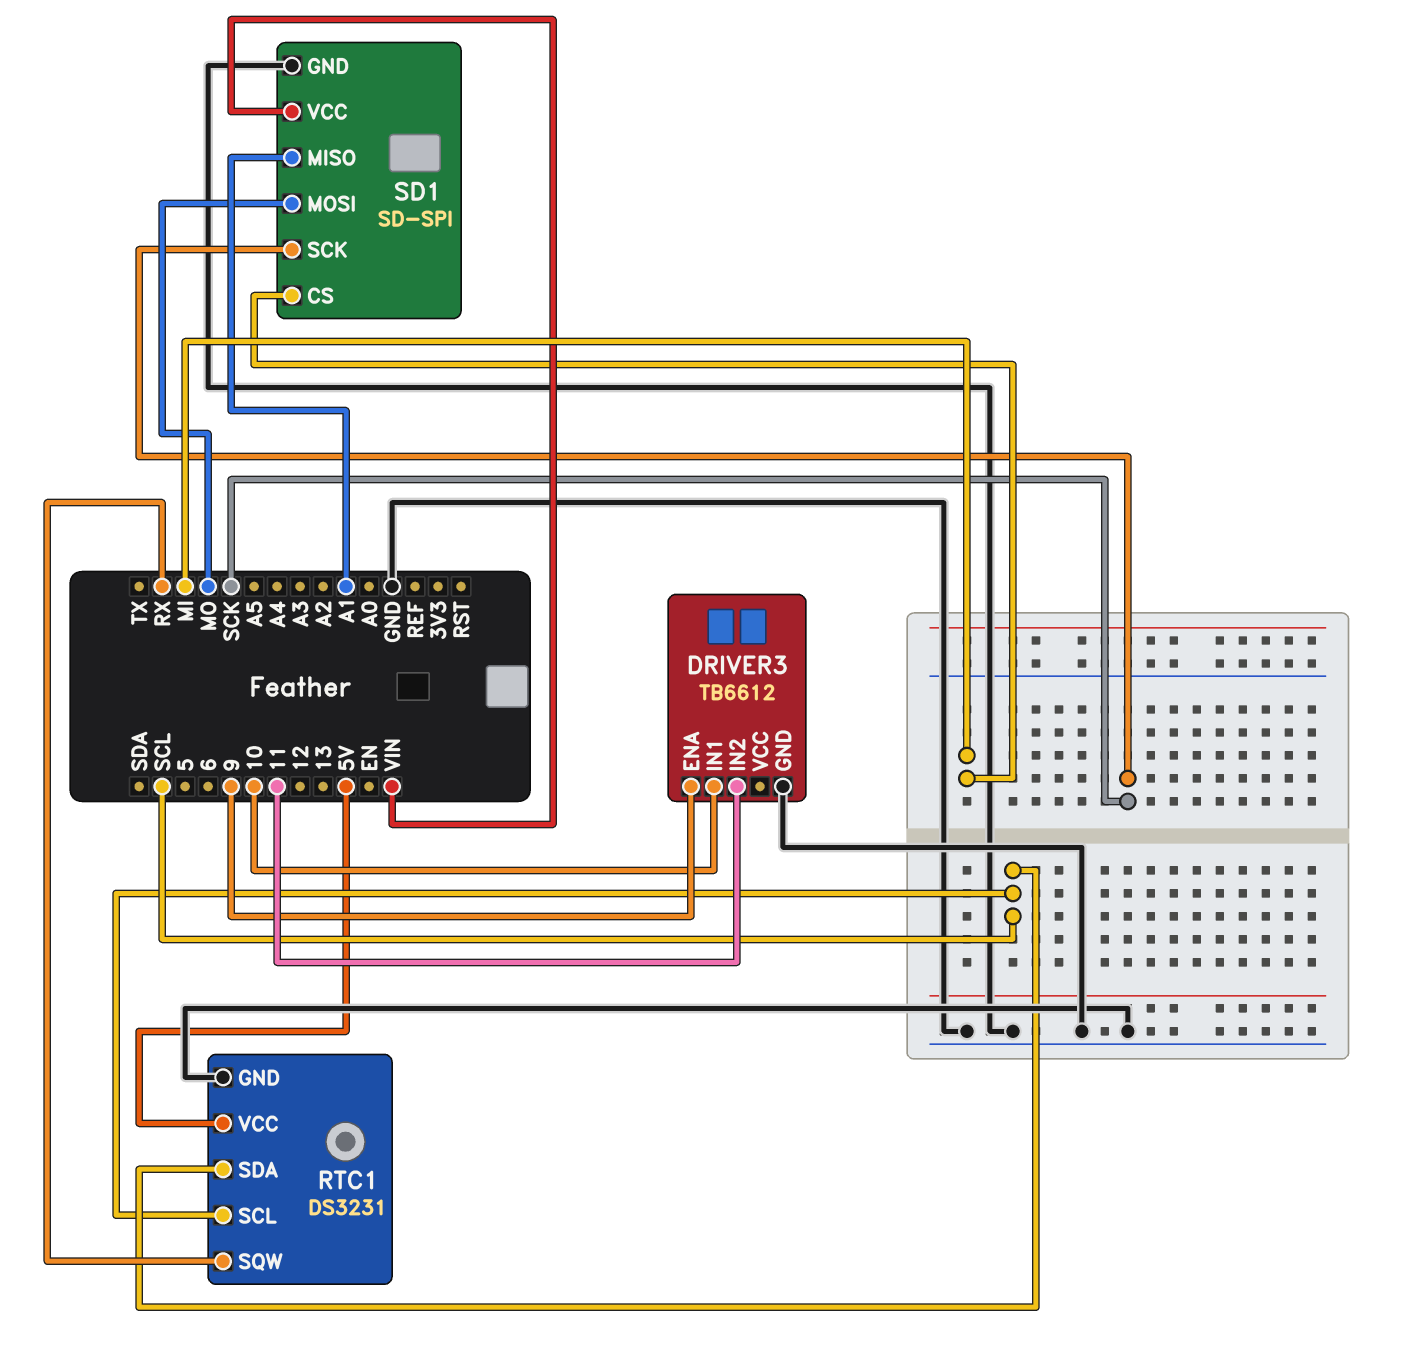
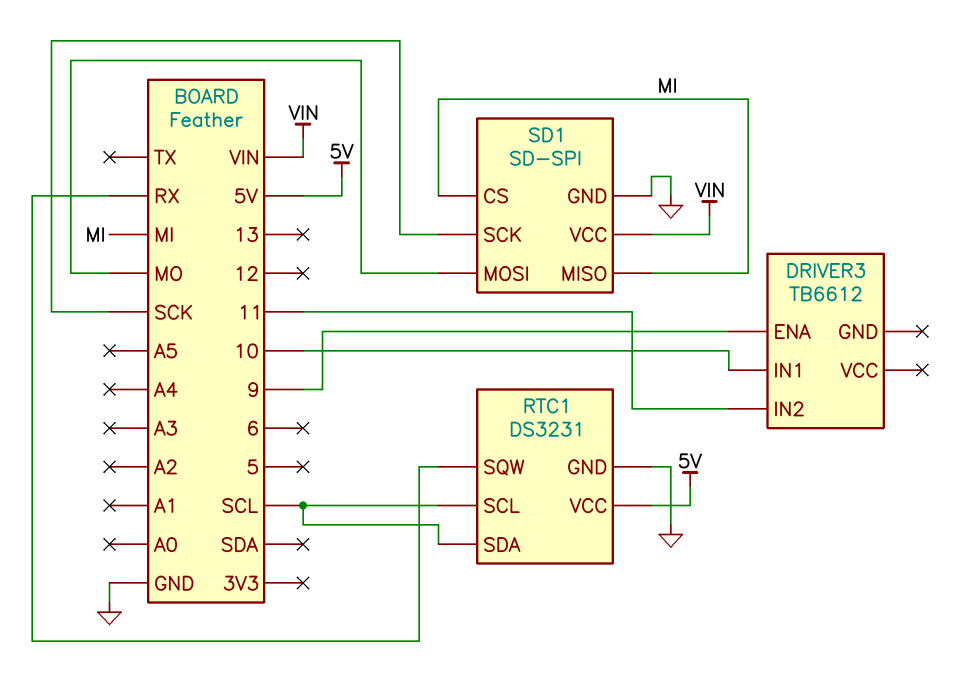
DRIVER3 pin GND: GND -> none
SD1 pin MISO: A1 -> MI

